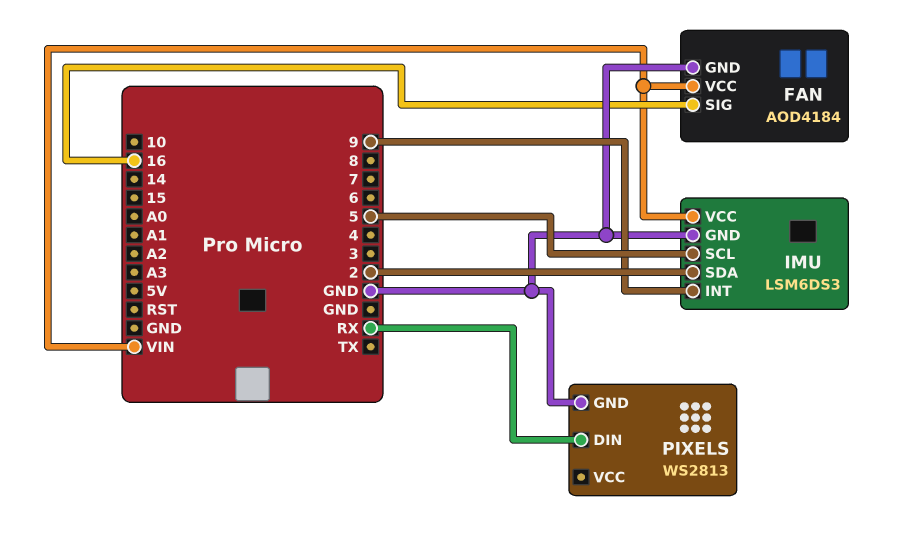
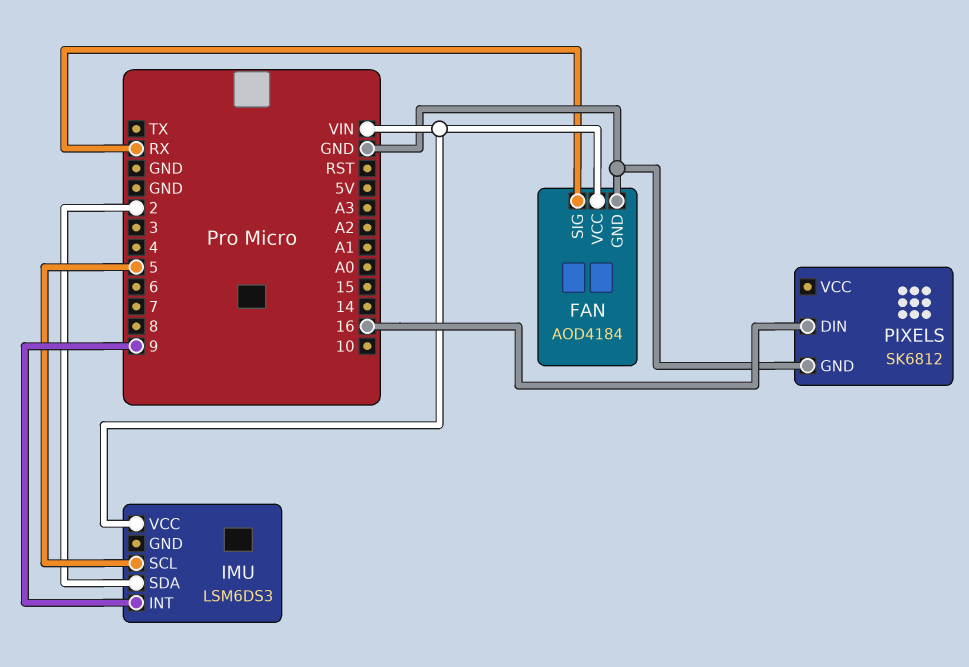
FAN pin SIG: 16 -> RX
IMU pin GND: GND -> none
PIXELS: WS2813 -> SK6812
PIXELS pin DIN: RX -> 16

